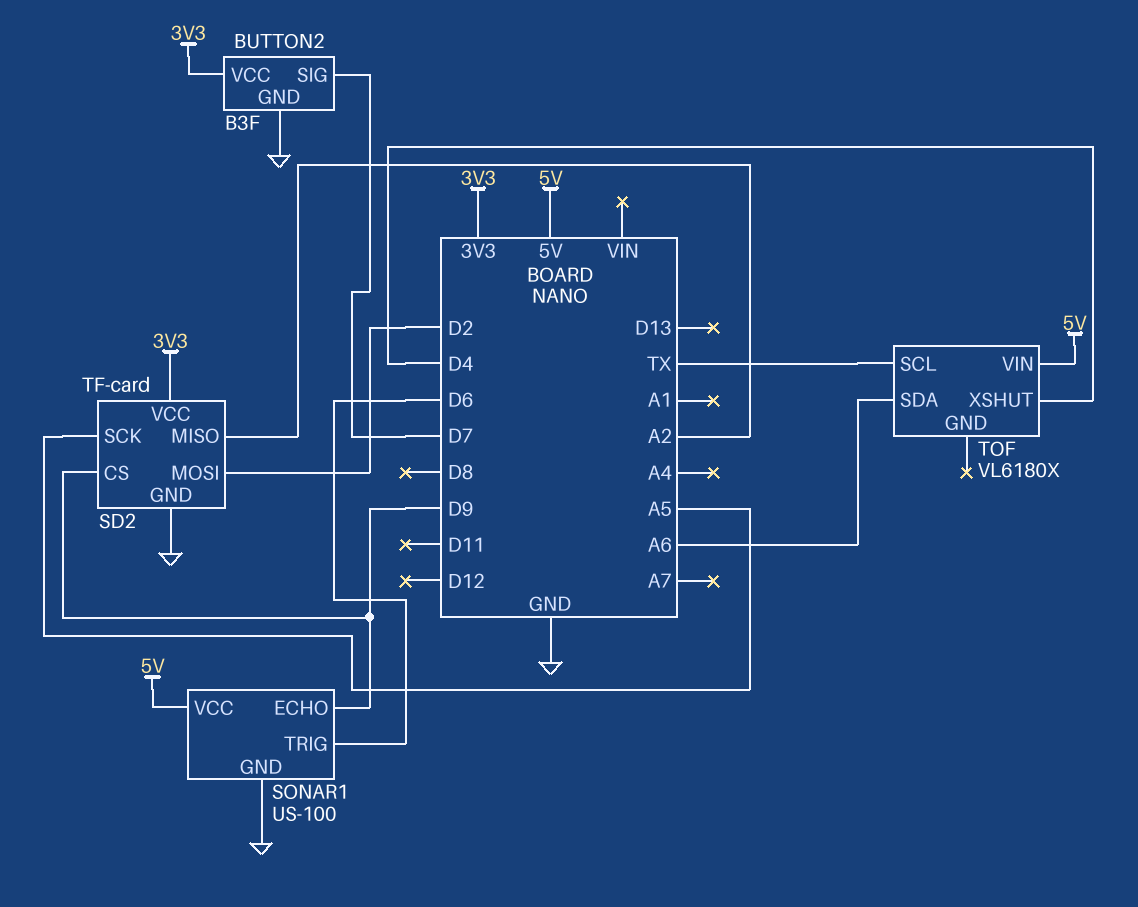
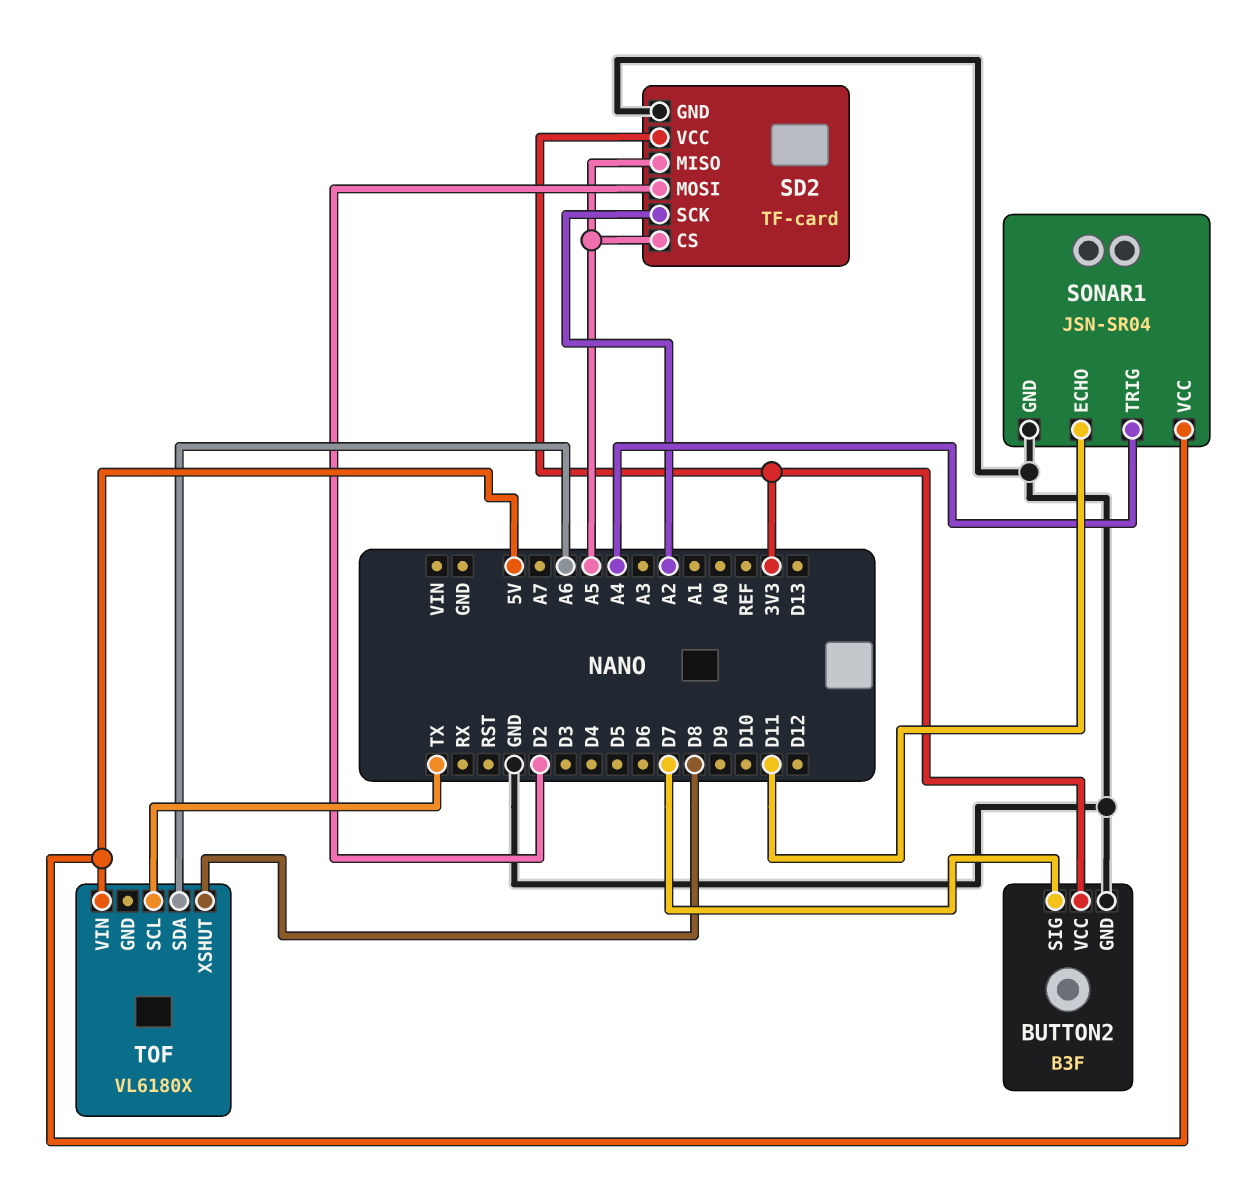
SD2 pin CS: D9 -> A5
SD2 pin MISO: A2 -> A5
SD2 pin SCK: A5 -> A2
SONAR1: US-100 -> JSN-SR04
SONAR1 pin ECHO: D9 -> D11
SONAR1 pin TRIG: D6 -> A4
TOF pin XSHUT: D4 -> D8

